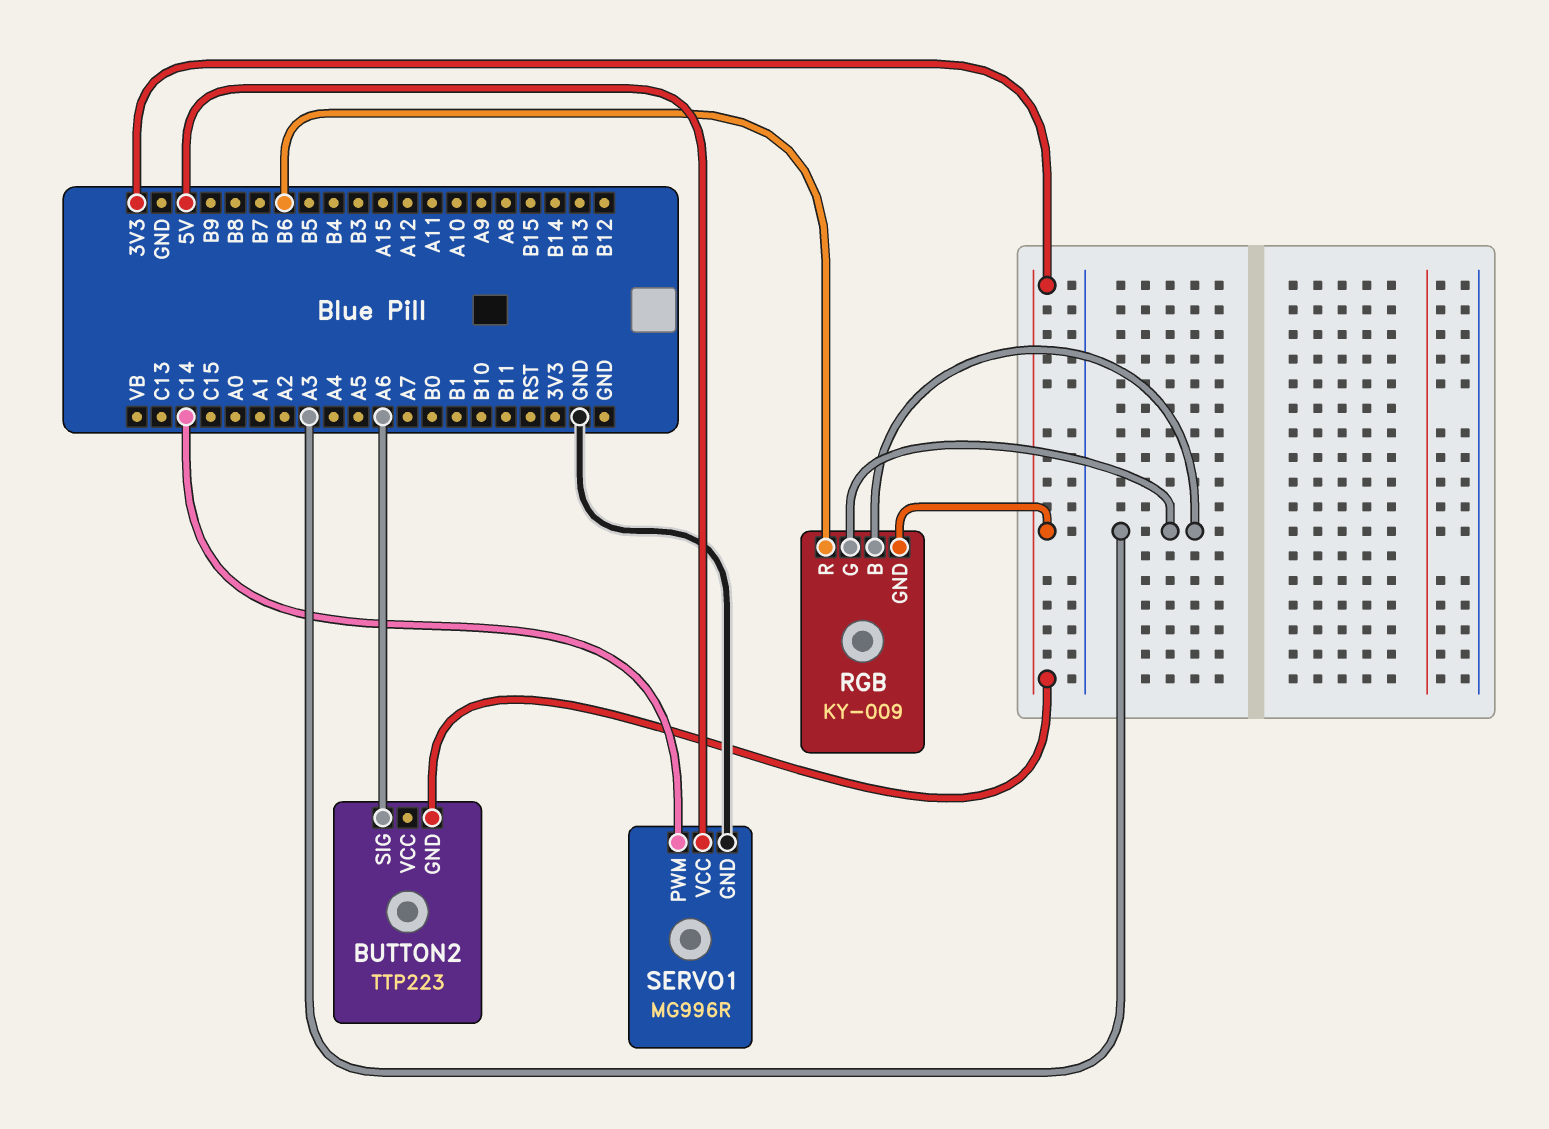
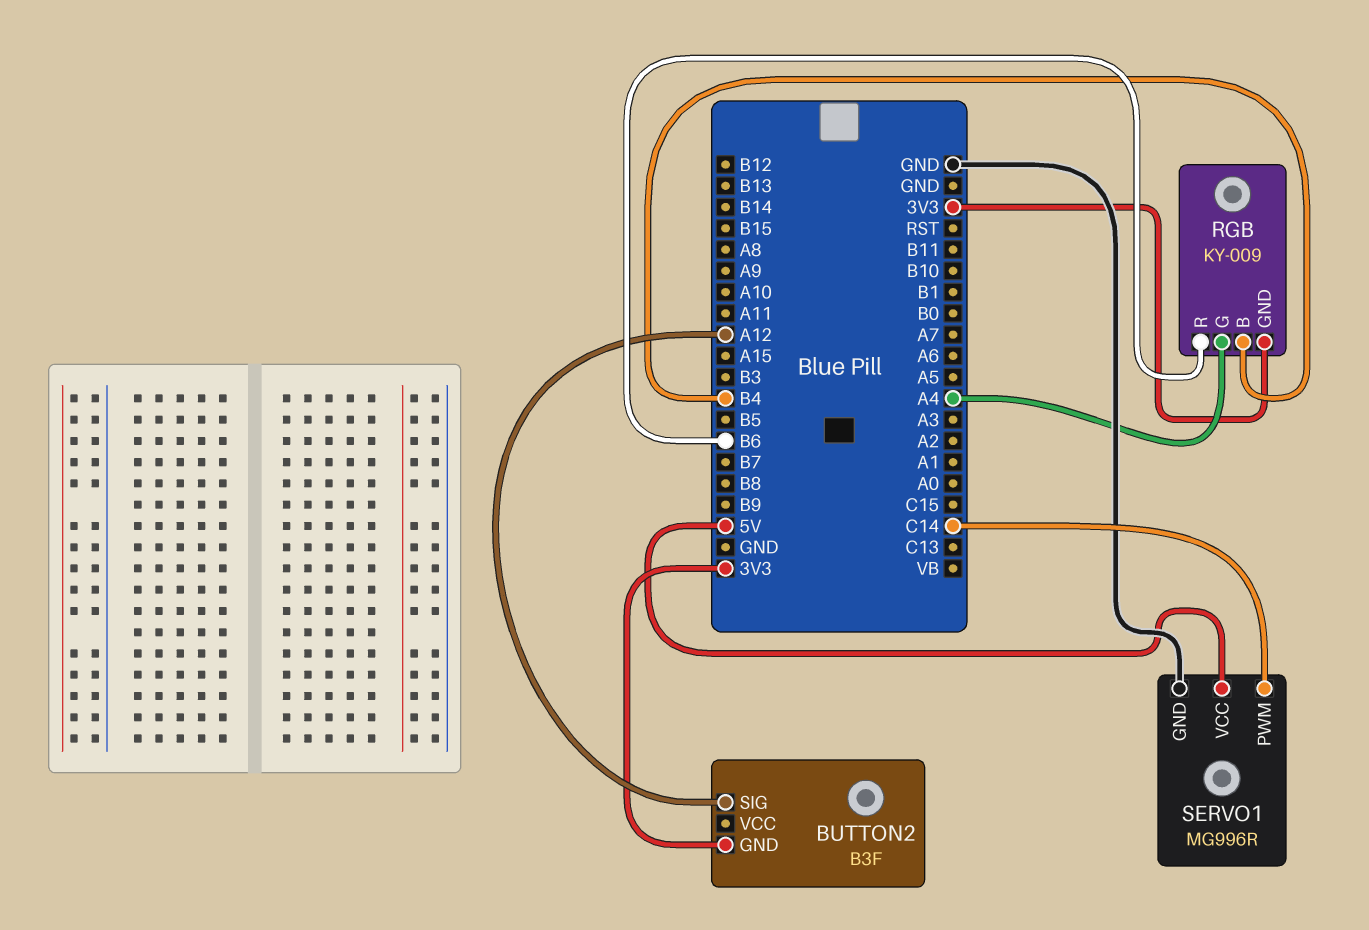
BUTTON2: TTP223 -> B3F
BUTTON2 pin SIG: A6 -> A12
RGB pin B: A3 -> B4
RGB pin G: A3 -> A4

